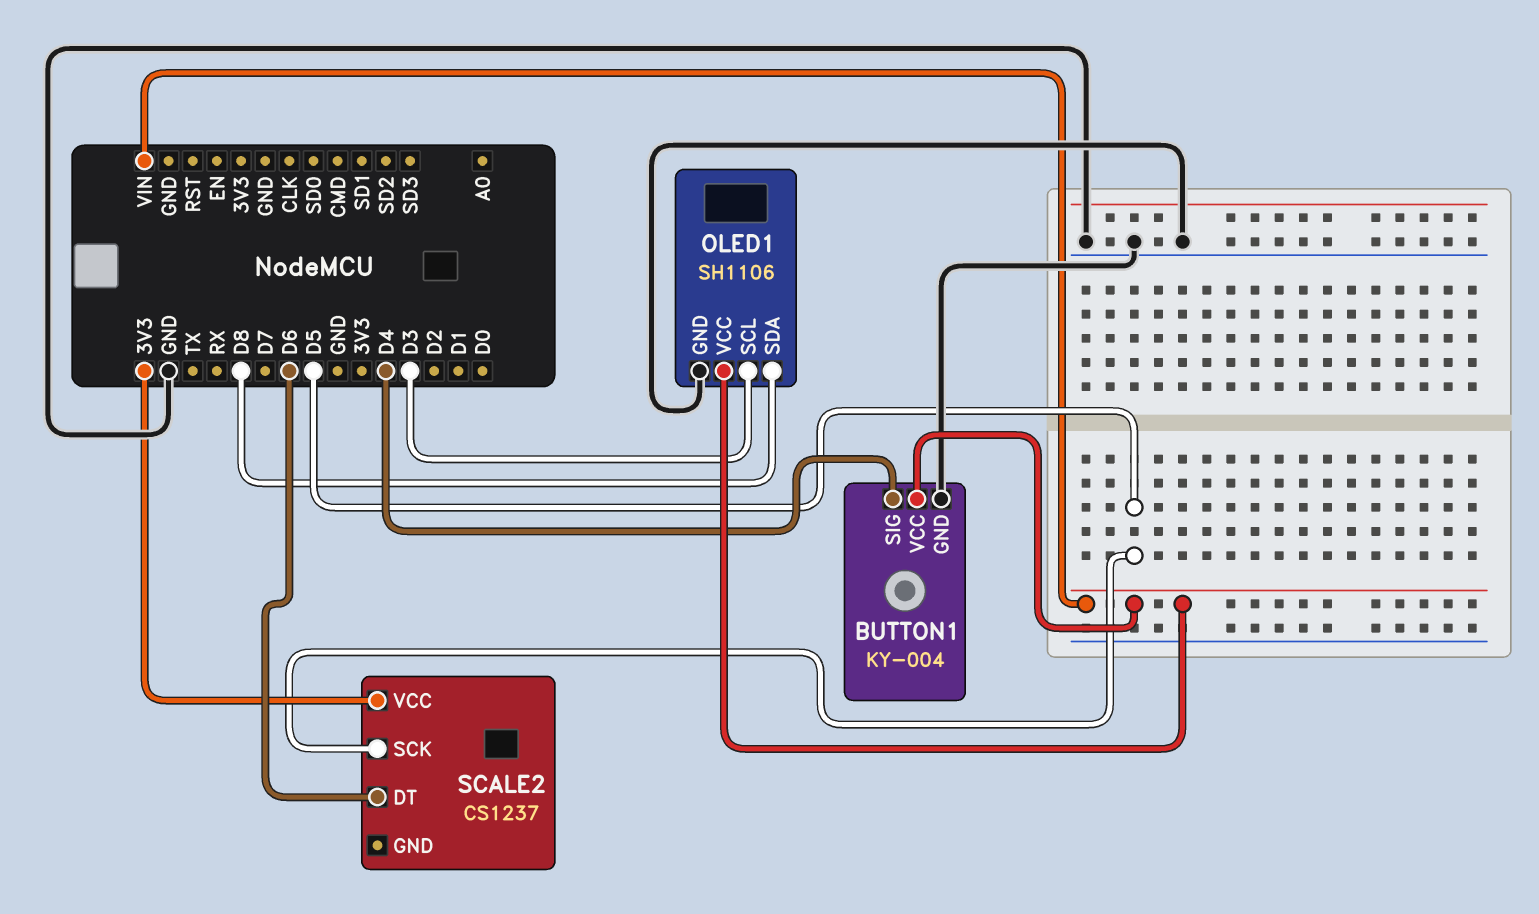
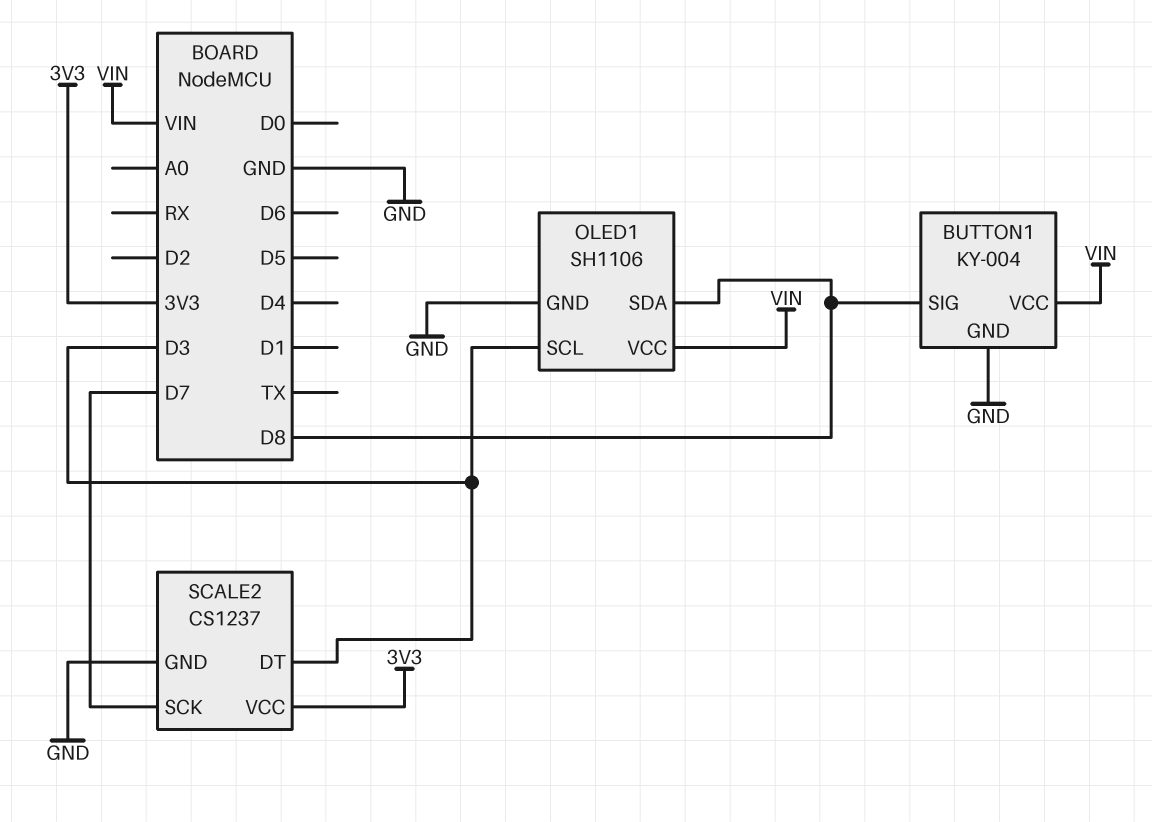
BUTTON1 pin SIG: D4 -> D8
SCALE2 pin DT: D6 -> D3
SCALE2 pin GND: none -> GND
SCALE2 pin SCK: D5 -> D7

